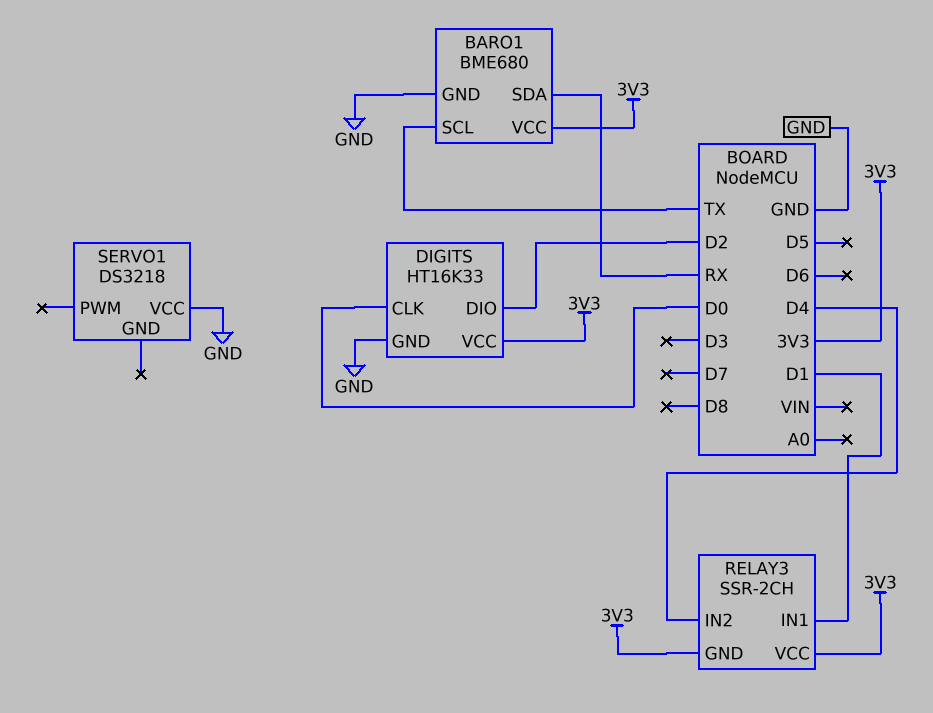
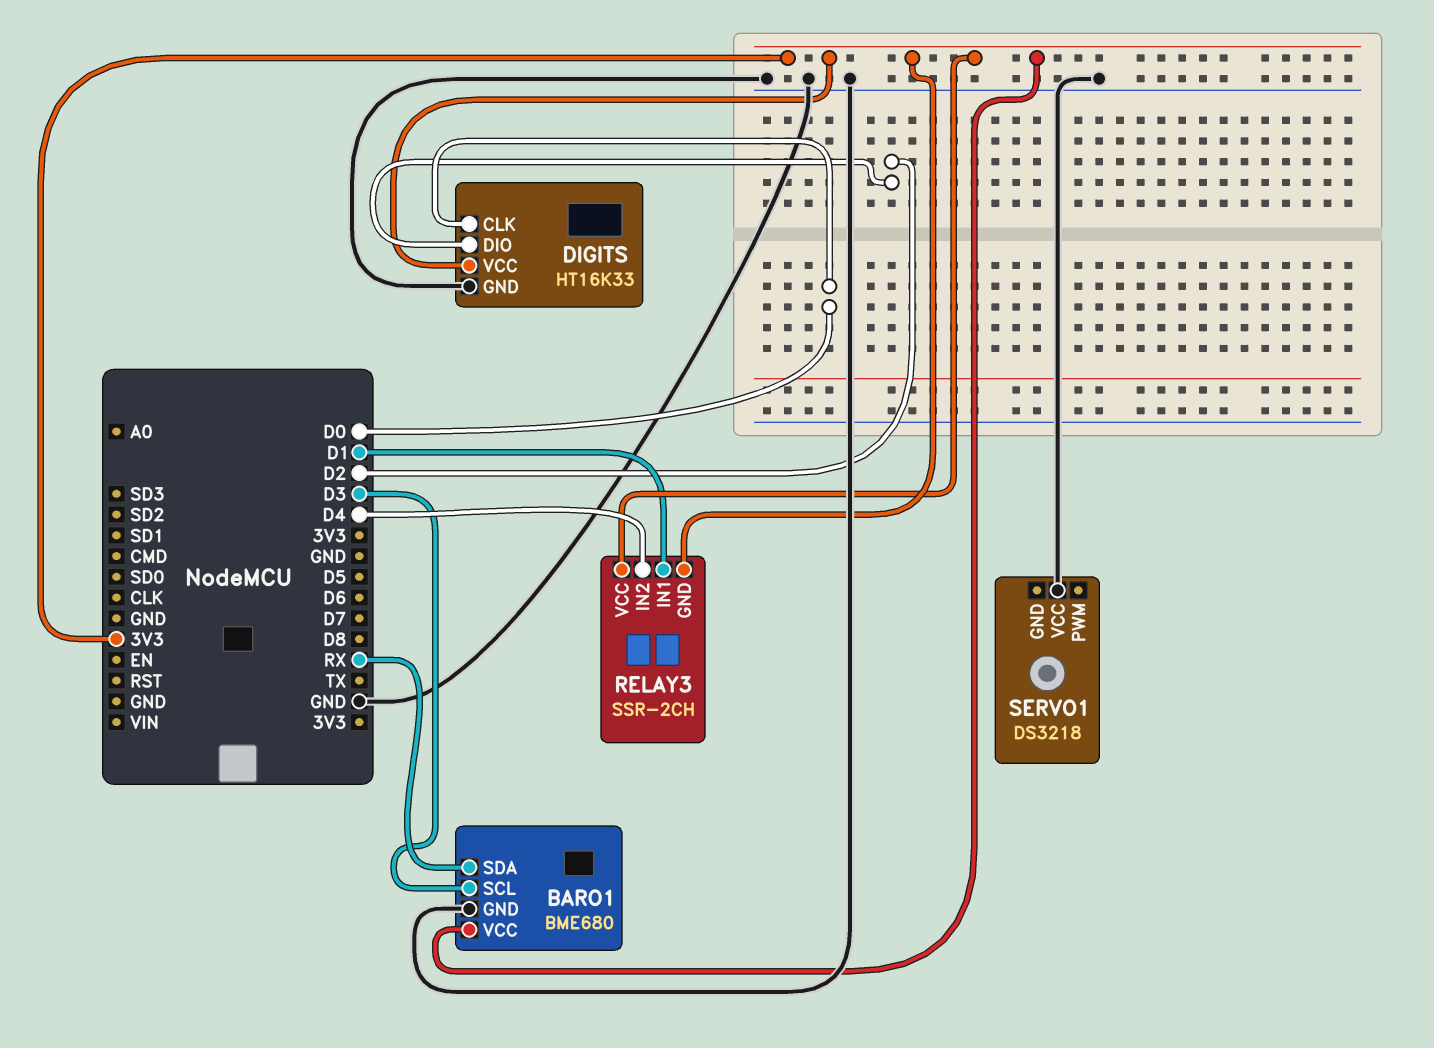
BARO1 pin SCL: TX -> D3

